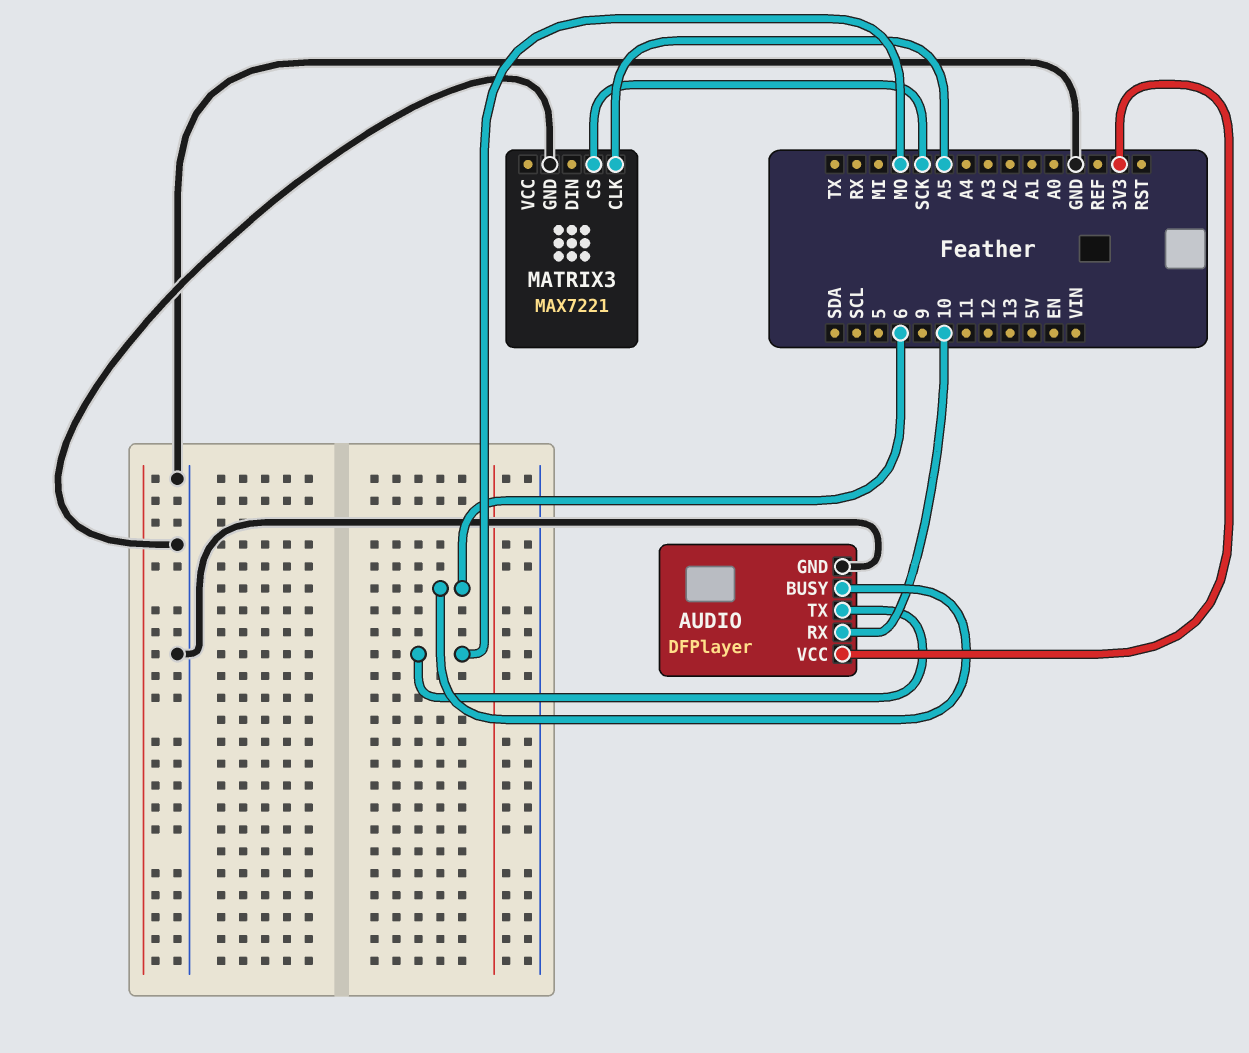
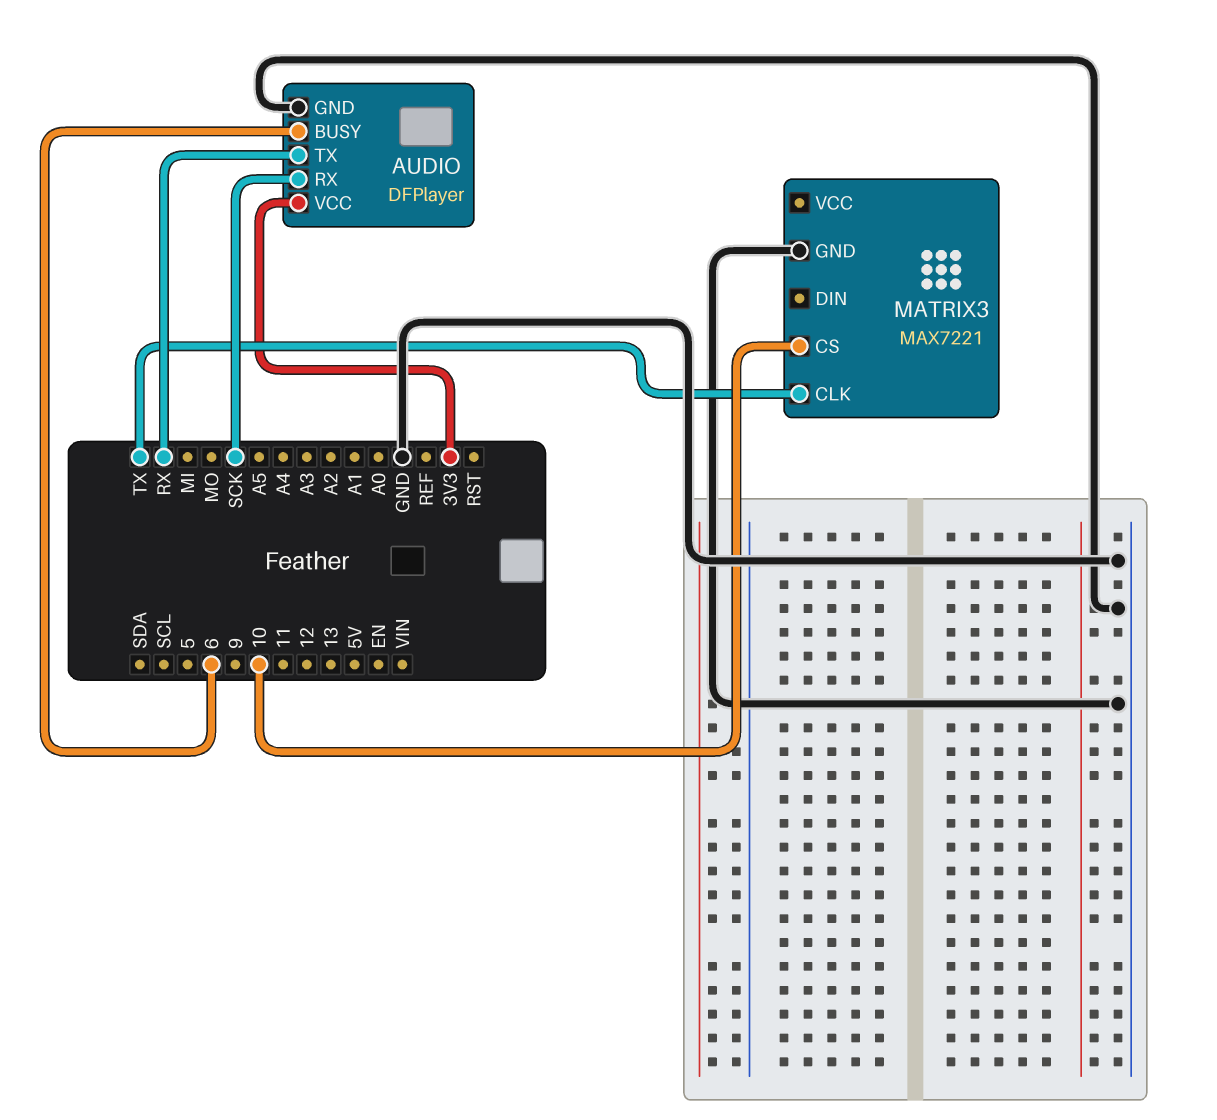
AUDIO pin RX: 10 -> SCK
AUDIO pin TX: MO -> RX
MATRIX3 pin CLK: A5 -> TX
MATRIX3 pin CS: SCK -> 10

